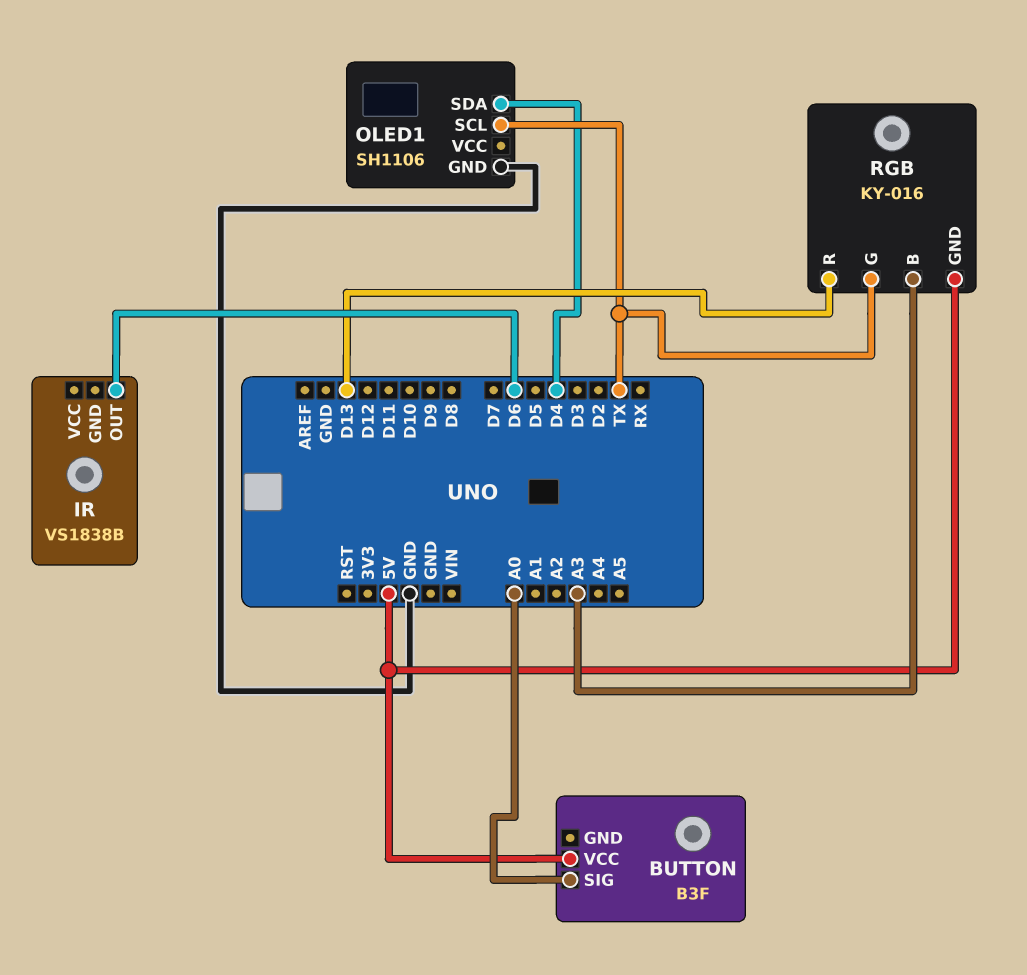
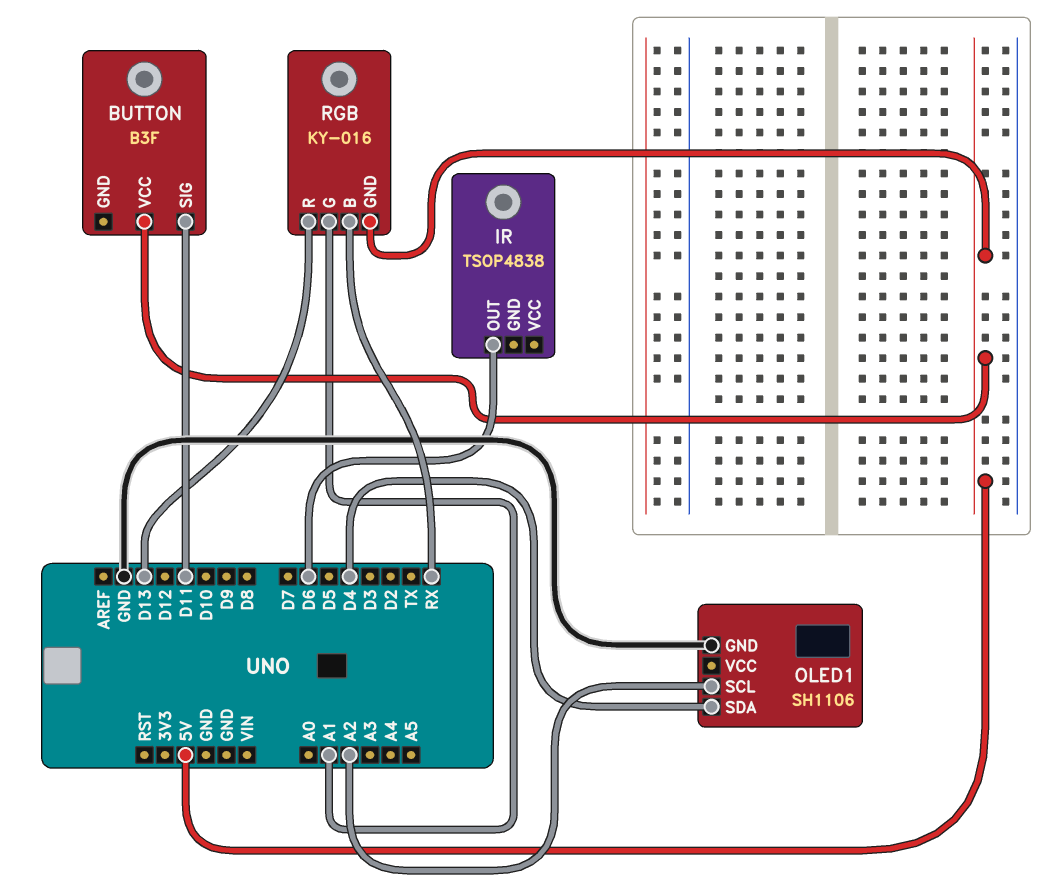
BUTTON pin SIG: A0 -> D11
IR: VS1838B -> TSOP4838
OLED1 pin SCL: TX -> A2
RGB pin B: A3 -> RX
RGB pin G: TX -> A1

